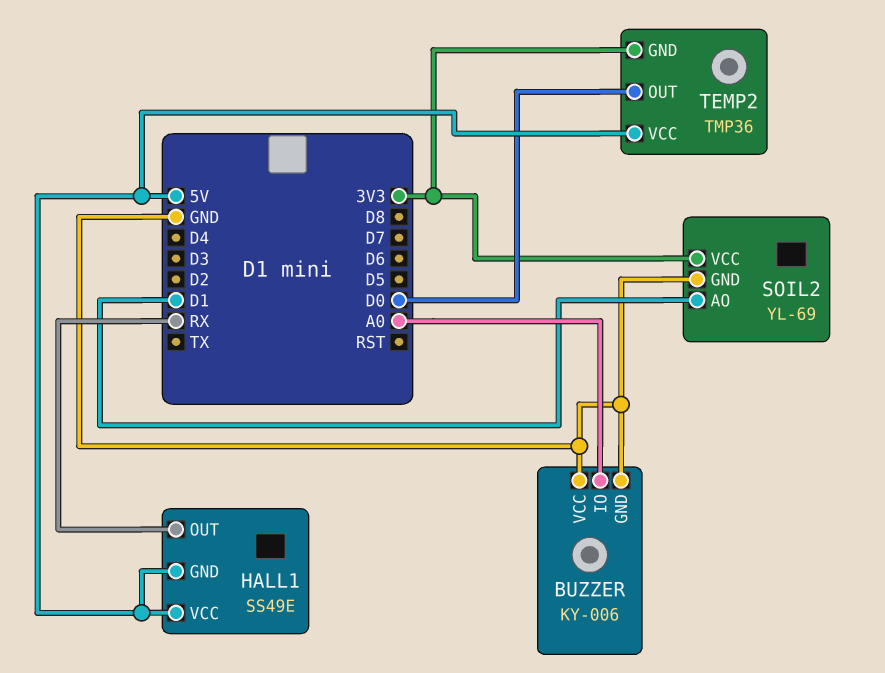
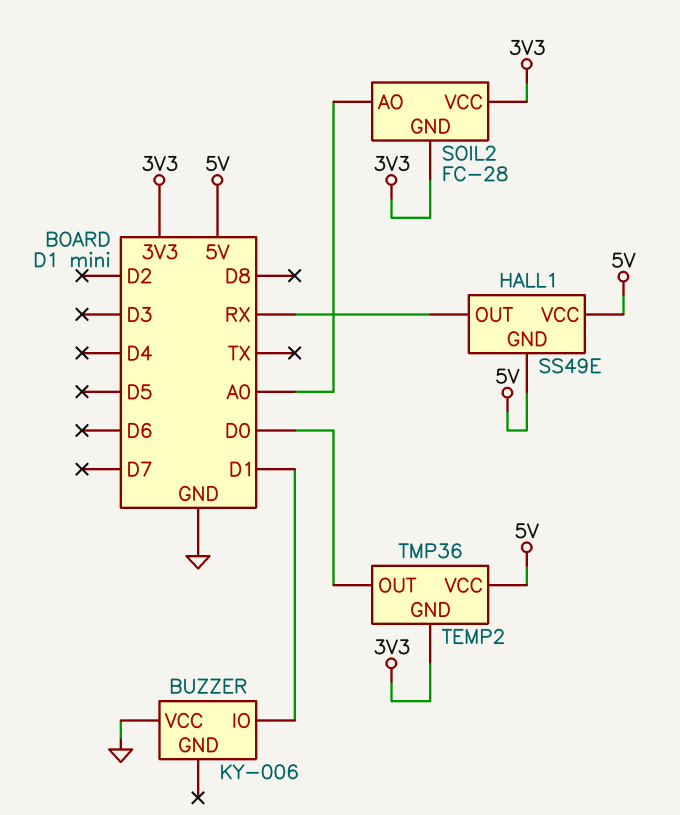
BUZZER pin GND: GND -> none
BUZZER pin IO: A0 -> D1
SOIL2: YL-69 -> FC-28
SOIL2 pin AO: D1 -> A0
SOIL2 pin GND: GND -> 3V3

